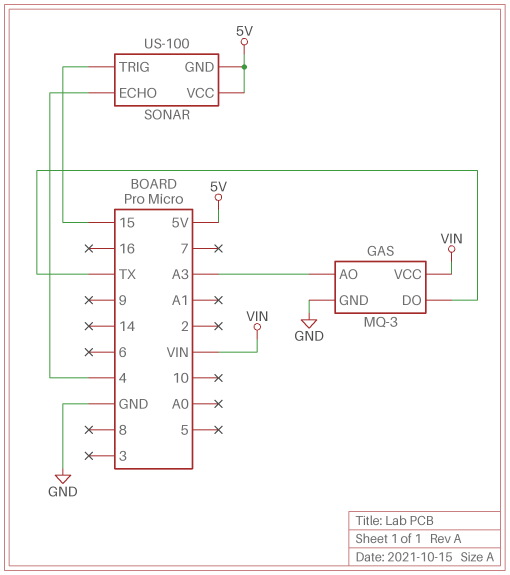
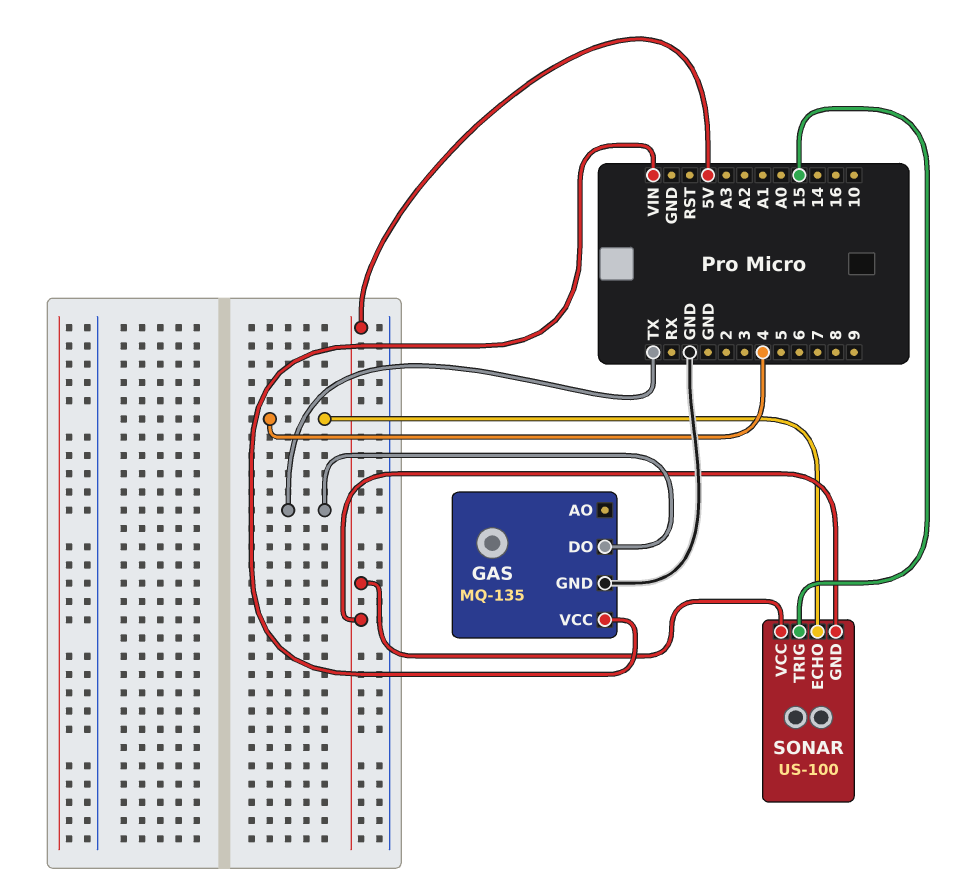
GAS: MQ-3 -> MQ-135
GAS pin AO: A3 -> none

